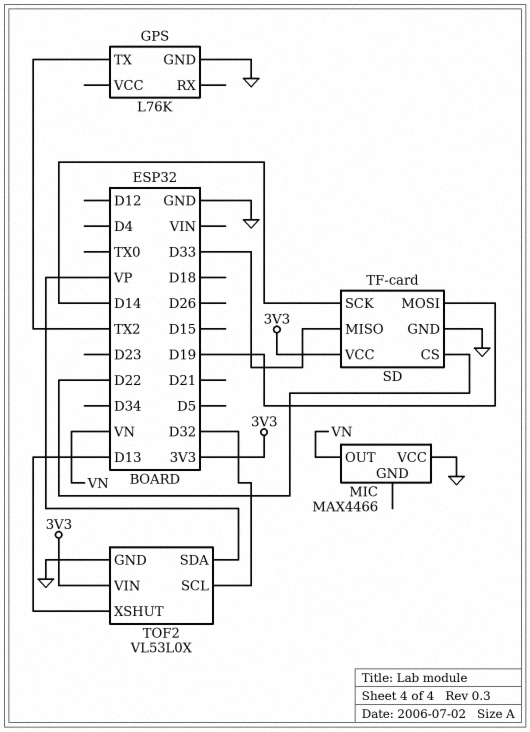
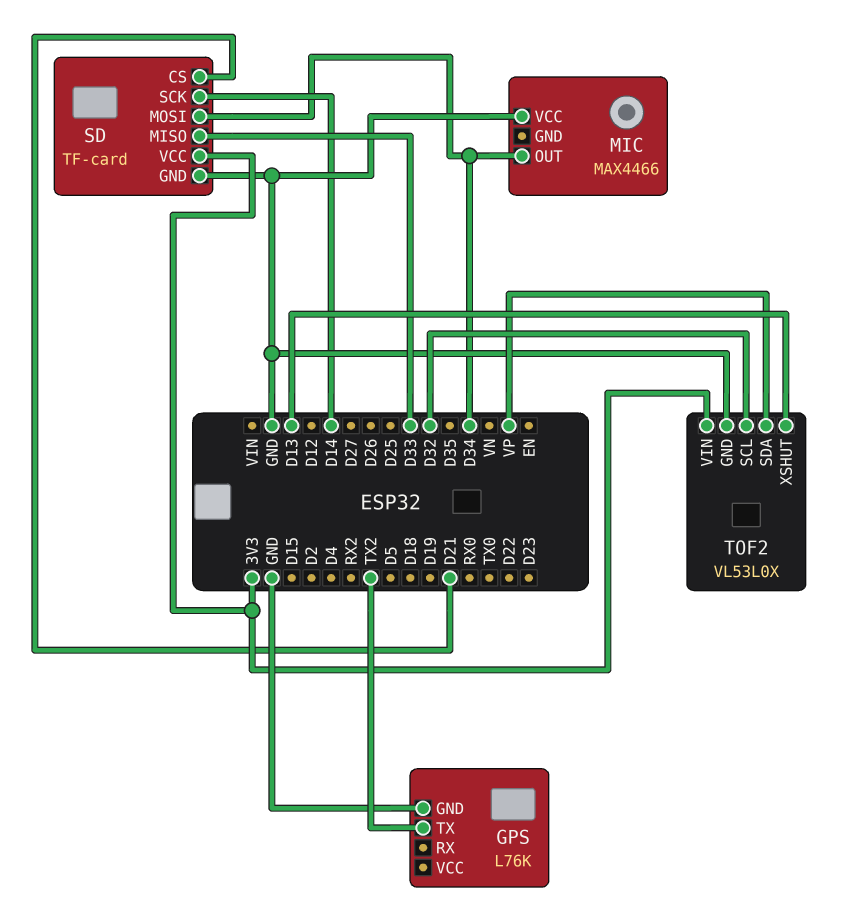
MIC pin OUT: VN -> D34
SD pin CS: D22 -> D21
SD pin MOSI: D19 -> D34

